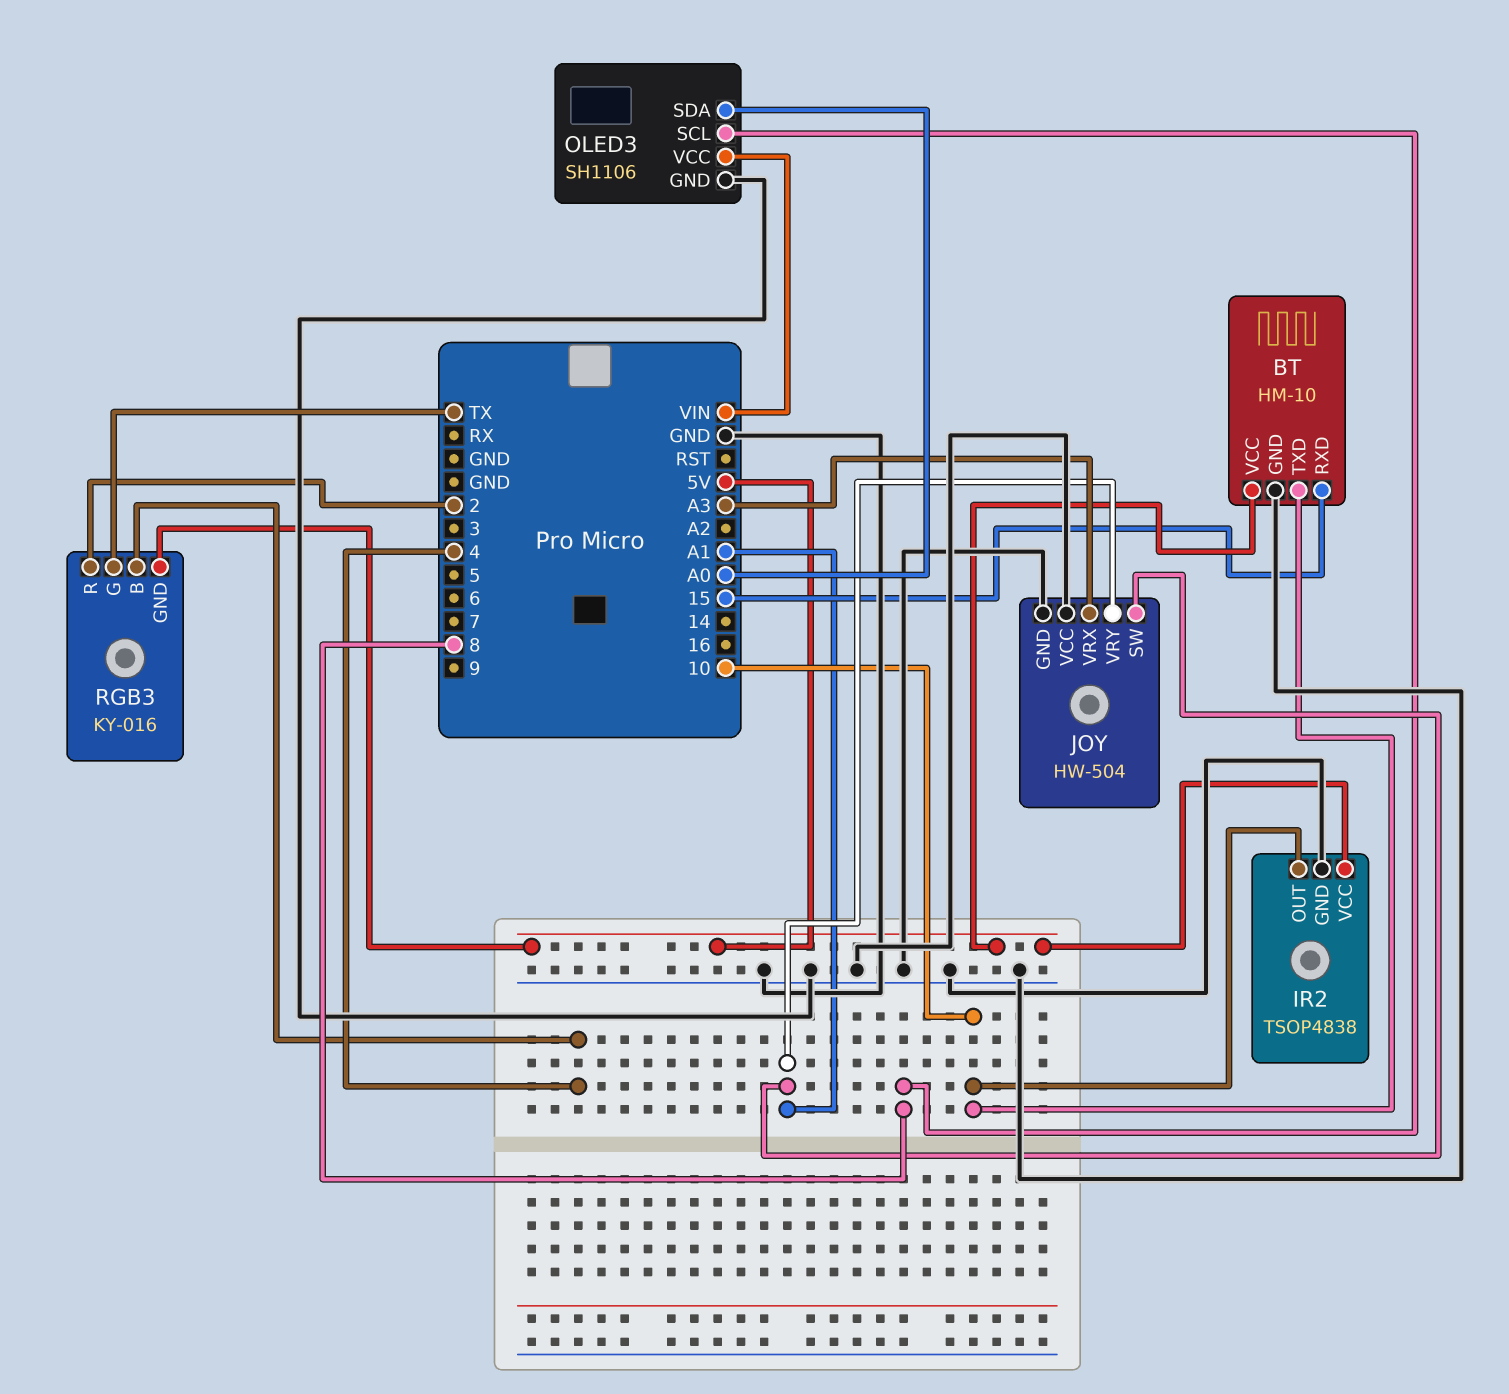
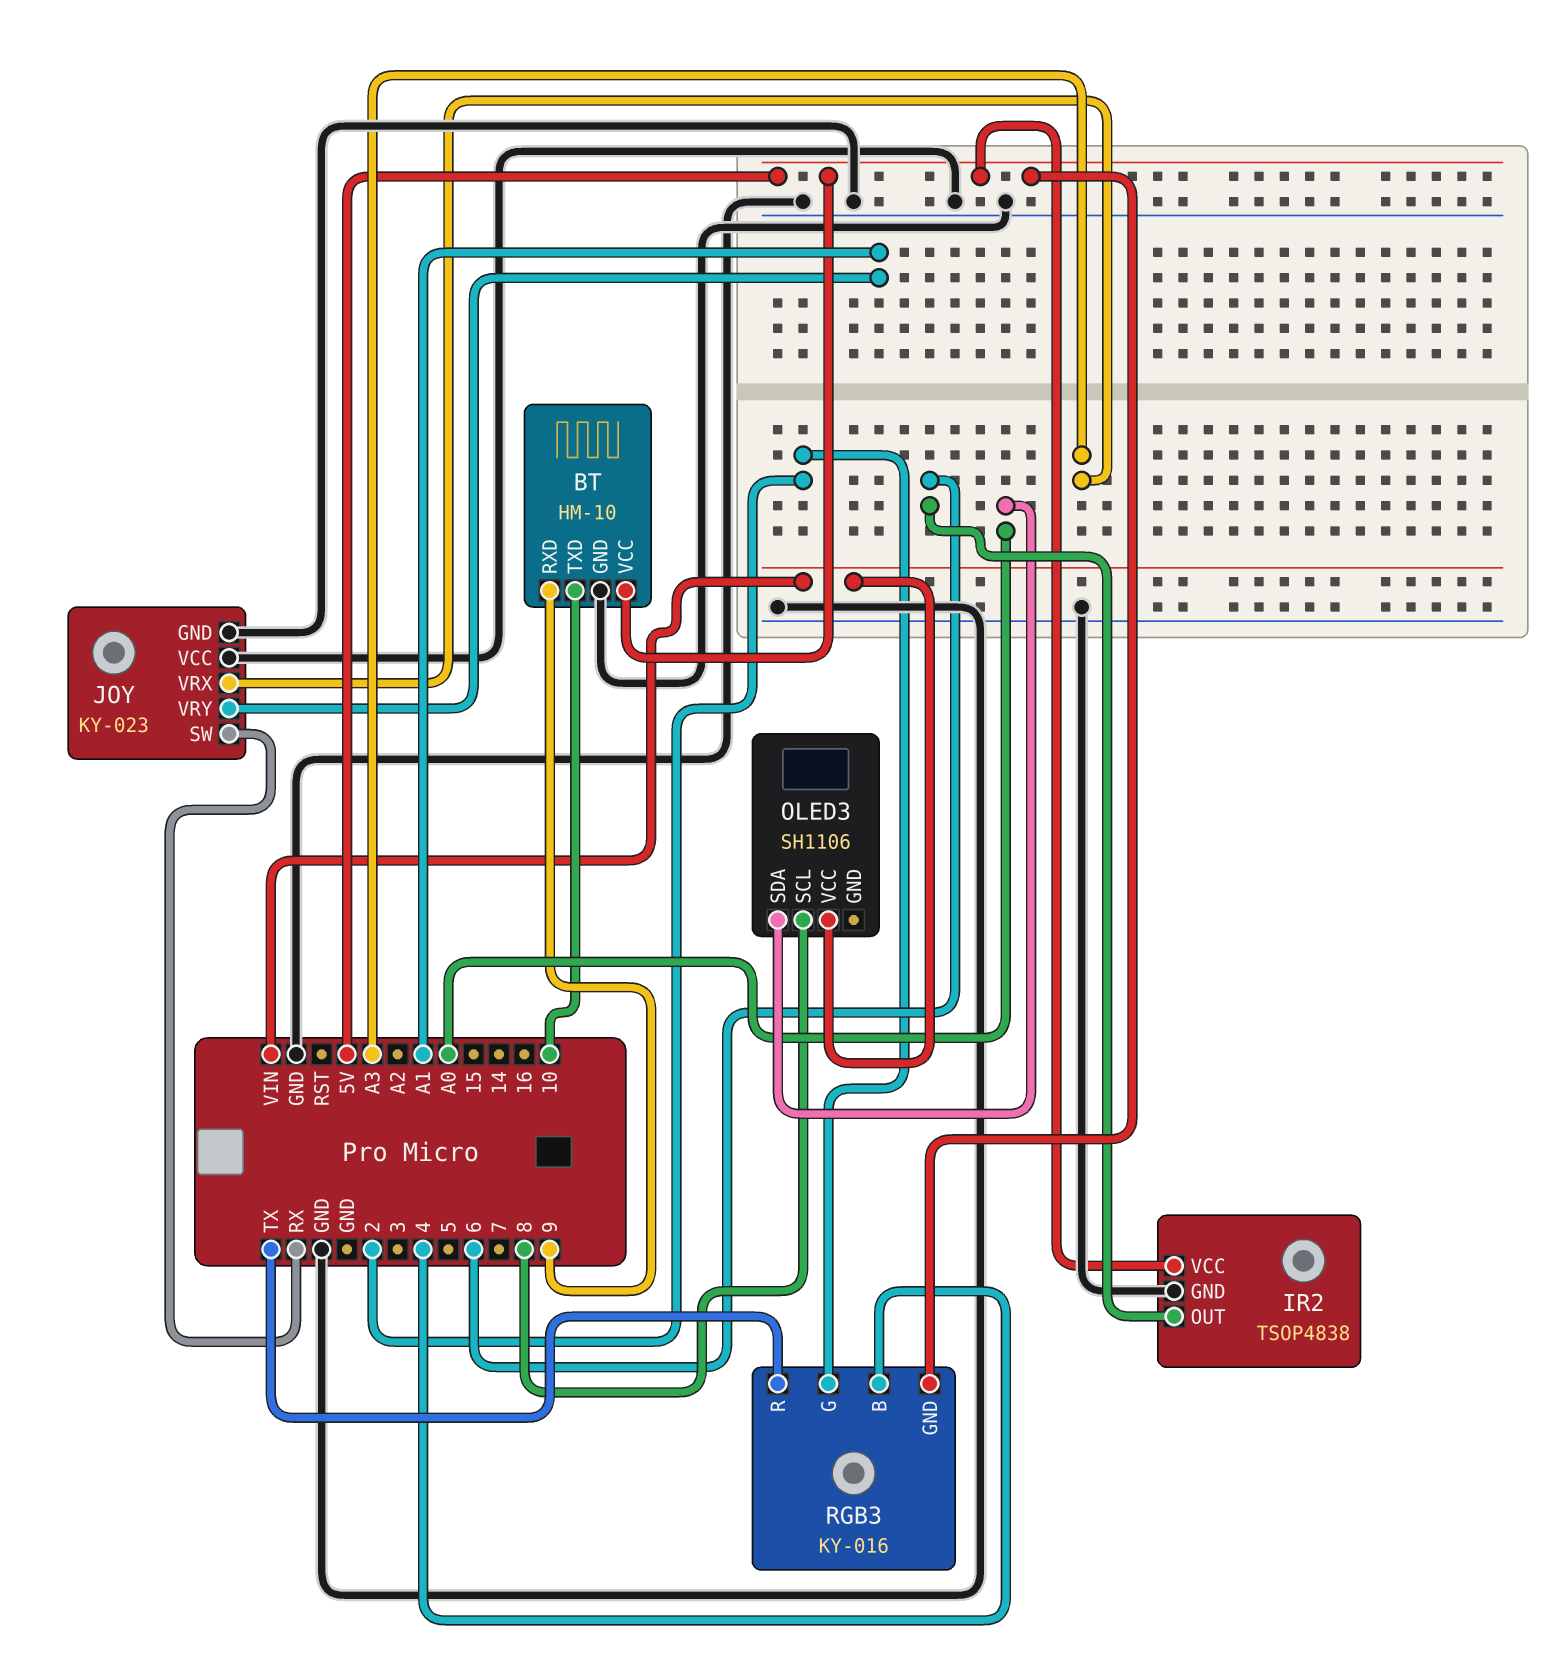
BT pin RXD: 15 -> 9
IR2 pin OUT: 10 -> 6
JOY: HW-504 -> KY-023
JOY pin SW: A1 -> RX
OLED3 pin GND: GND -> none
RGB3 pin G: TX -> 2
RGB3 pin R: 2 -> TX

